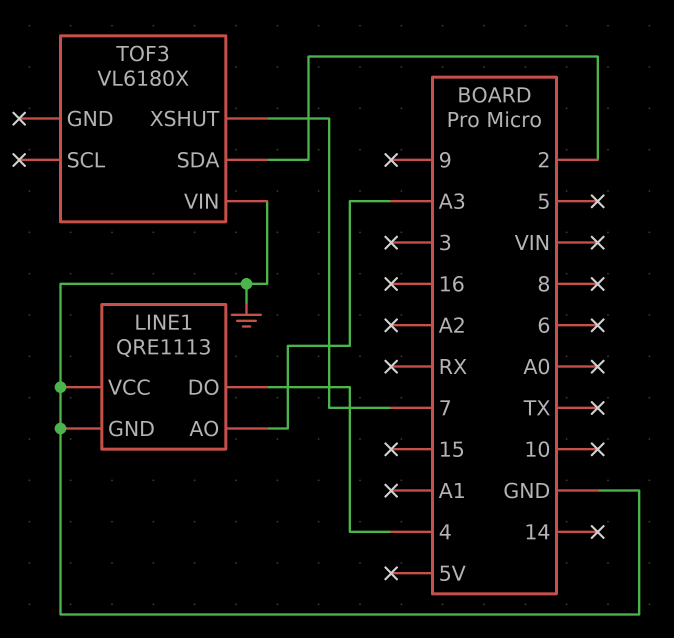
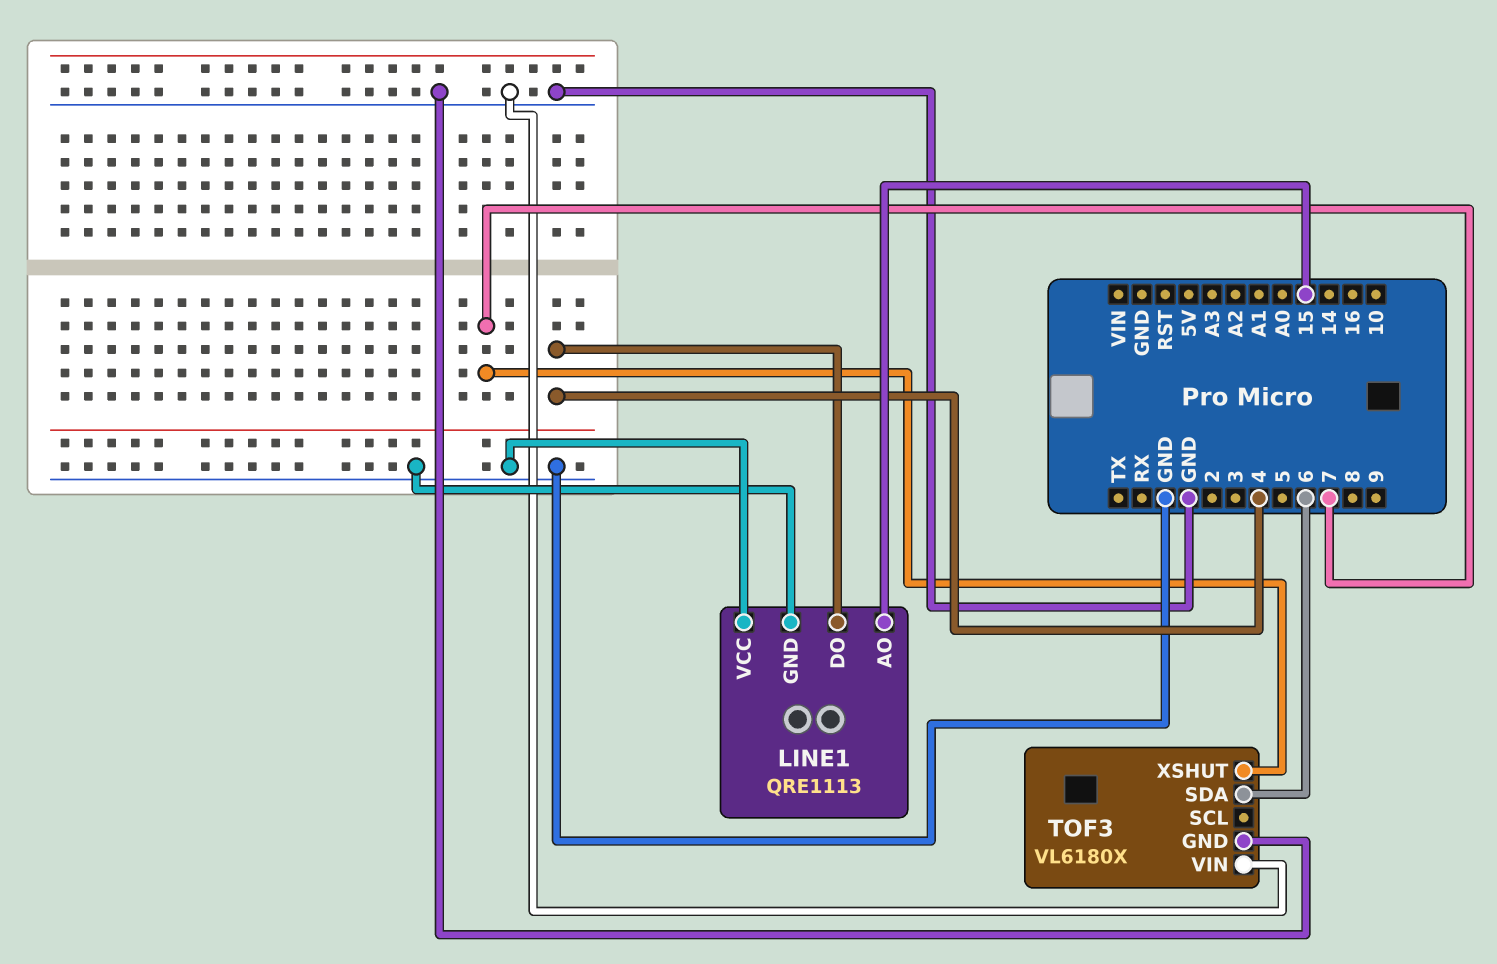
LINE1 pin AO: A3 -> 15
TOF3 pin GND: none -> GND
TOF3 pin SDA: 2 -> 6

